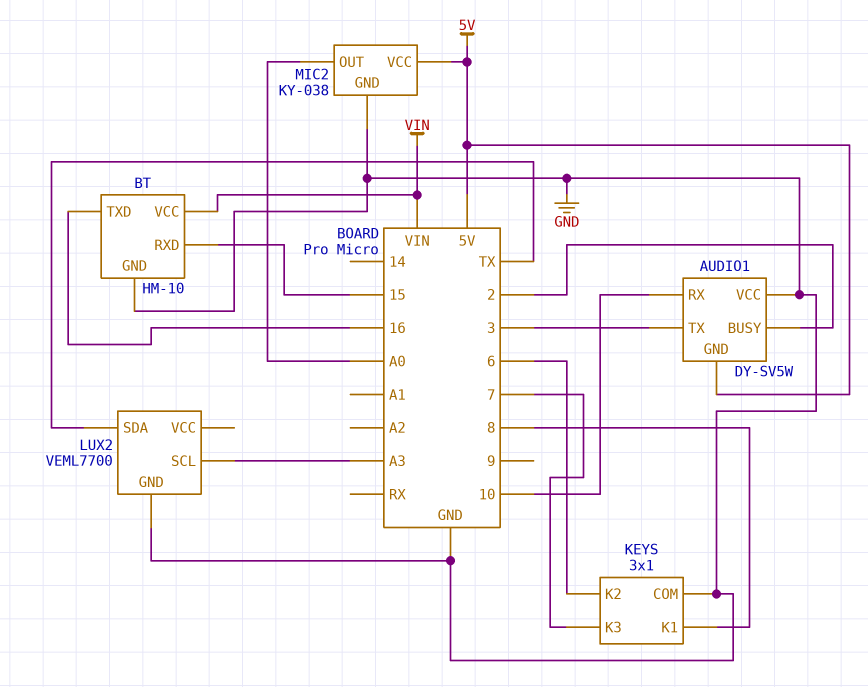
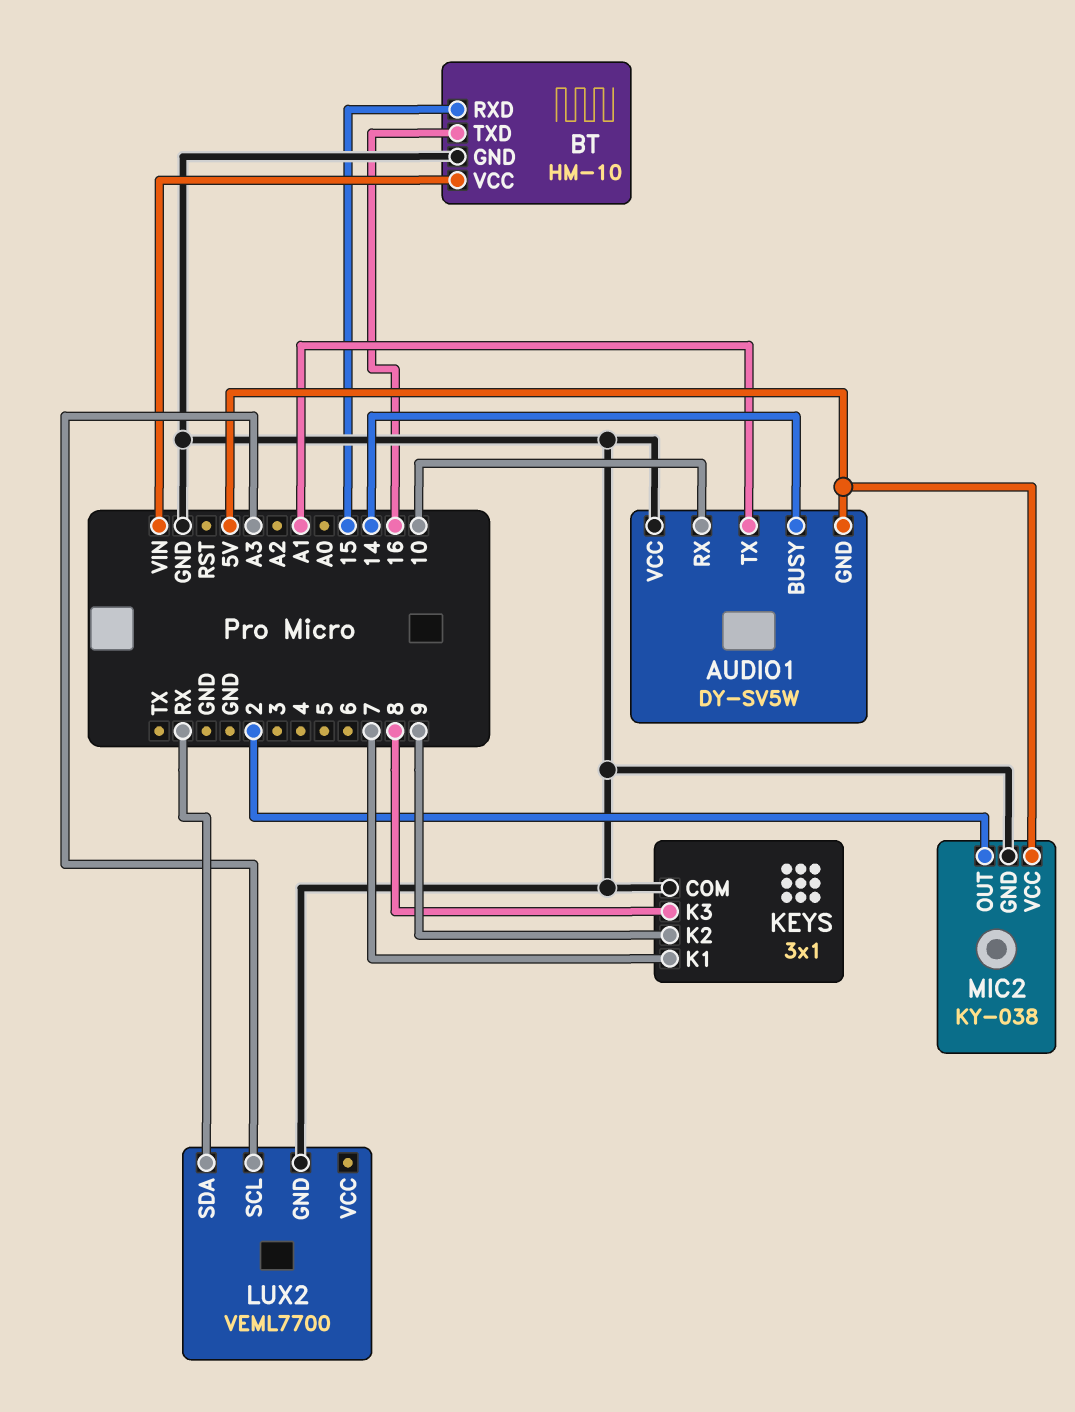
AUDIO1 pin BUSY: 2 -> 14
AUDIO1 pin TX: 3 -> A1
KEYS pin K1: 8 -> 7
KEYS pin K2: 6 -> 9
KEYS pin K3: 7 -> 8
LUX2 pin SDA: TX -> RX
MIC2 pin OUT: A0 -> 2

